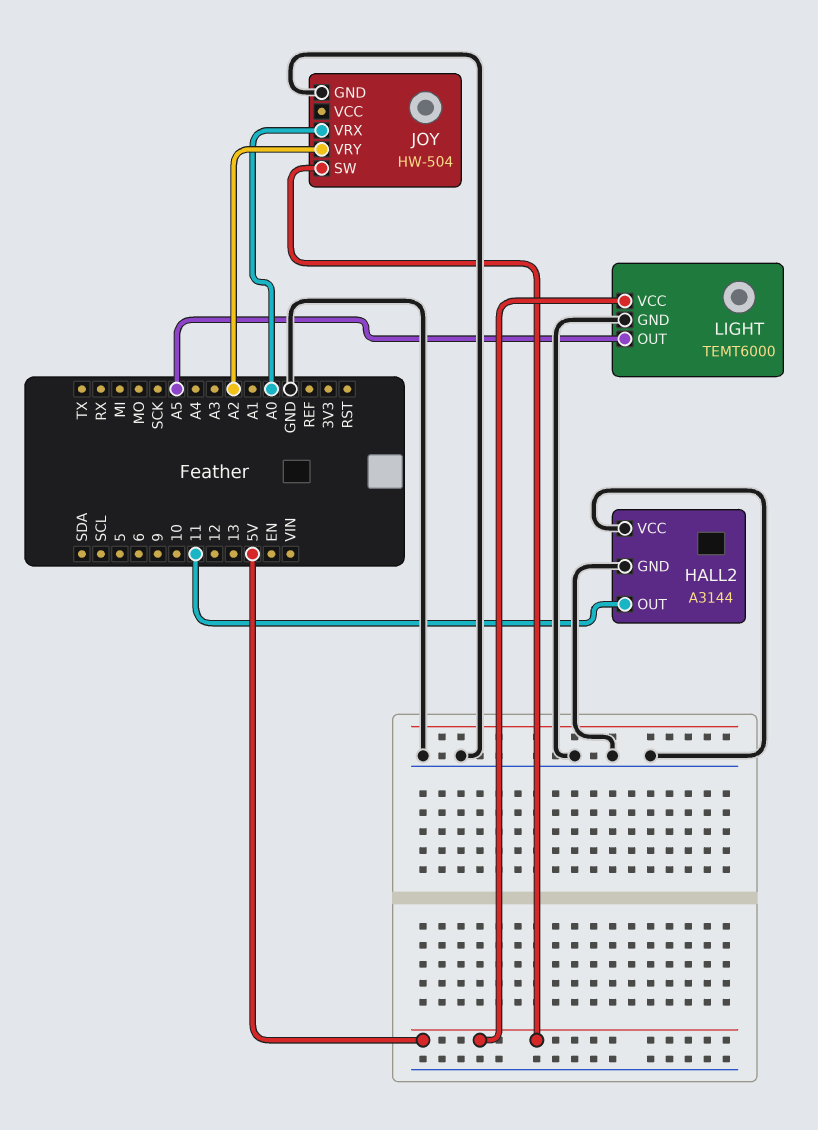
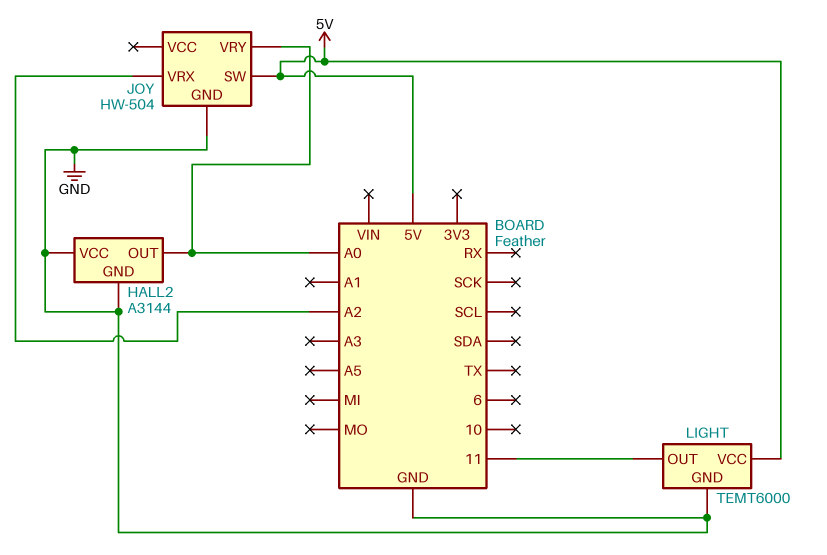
HALL2 pin OUT: 11 -> A0
JOY pin VRX: A0 -> A2
JOY pin VRY: A2 -> A0
LIGHT pin OUT: A5 -> 11

